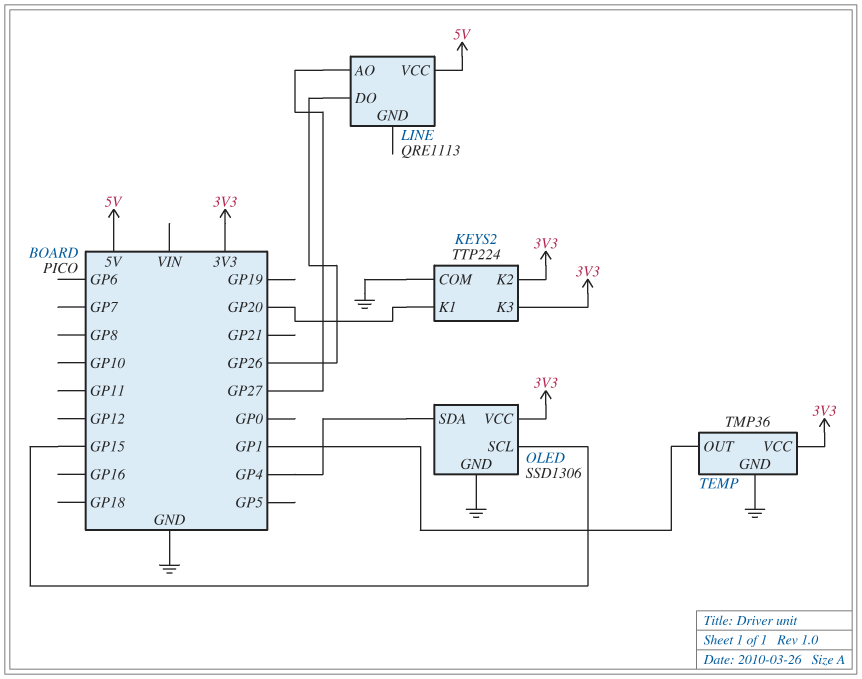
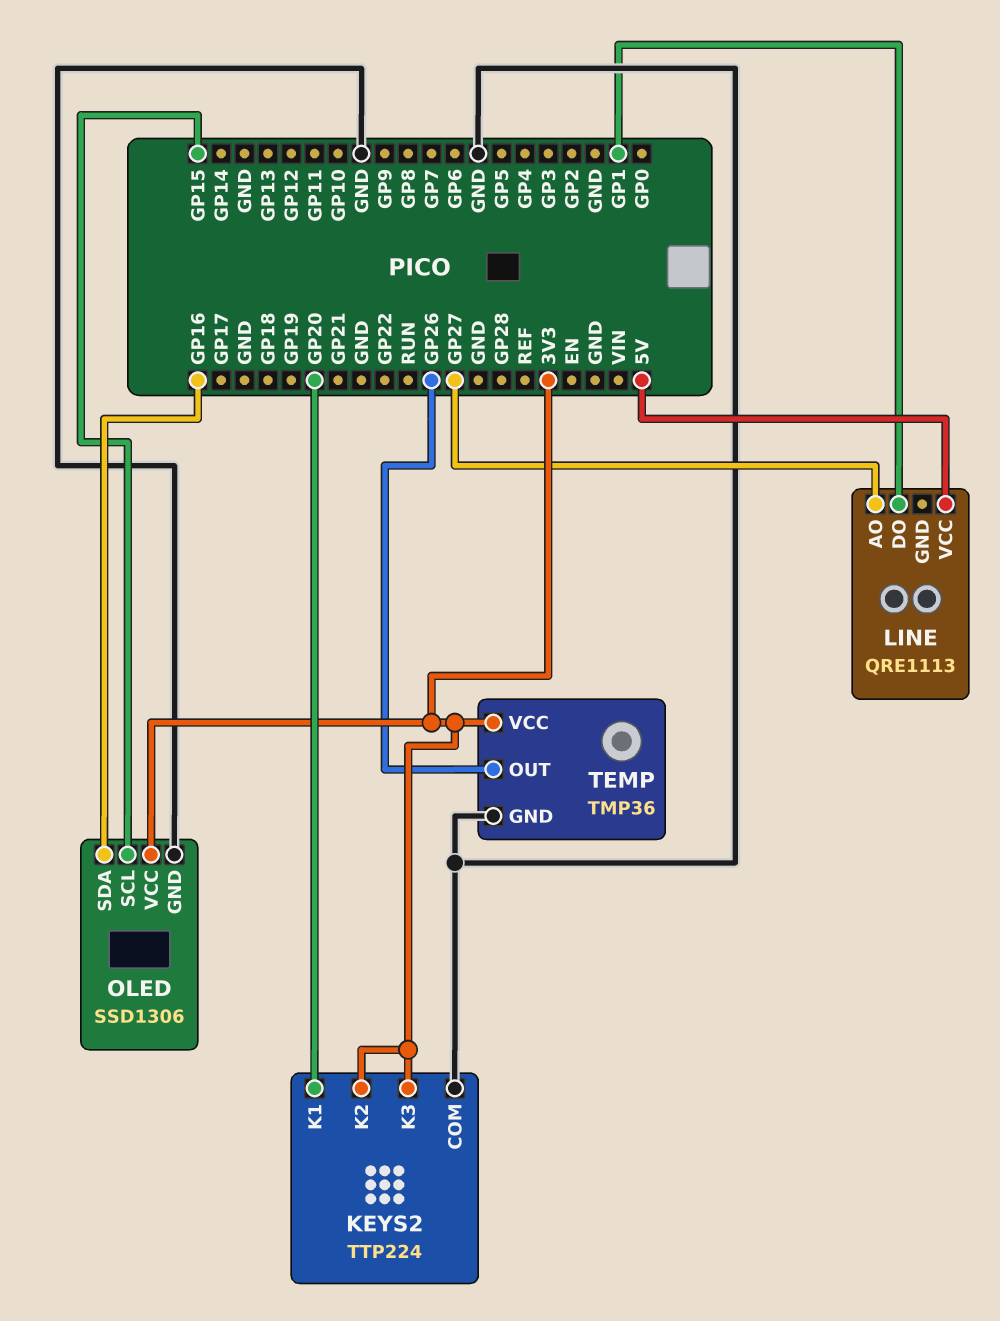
LINE pin DO: GP26 -> GP1
OLED pin SDA: GP4 -> GP16
TEMP pin OUT: GP1 -> GP26

